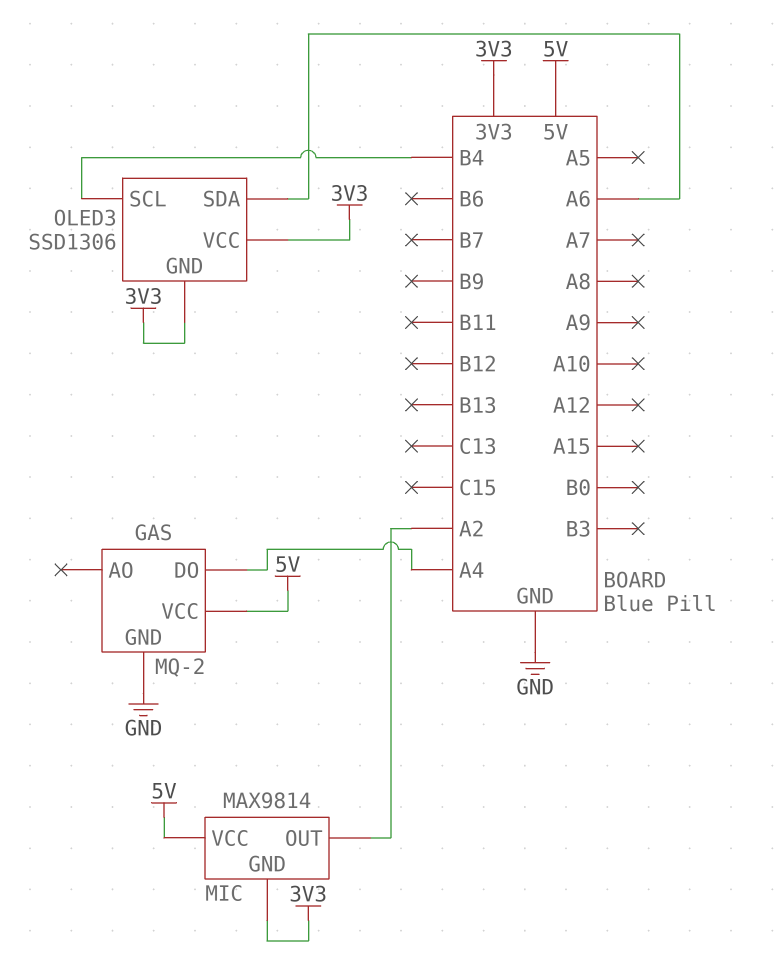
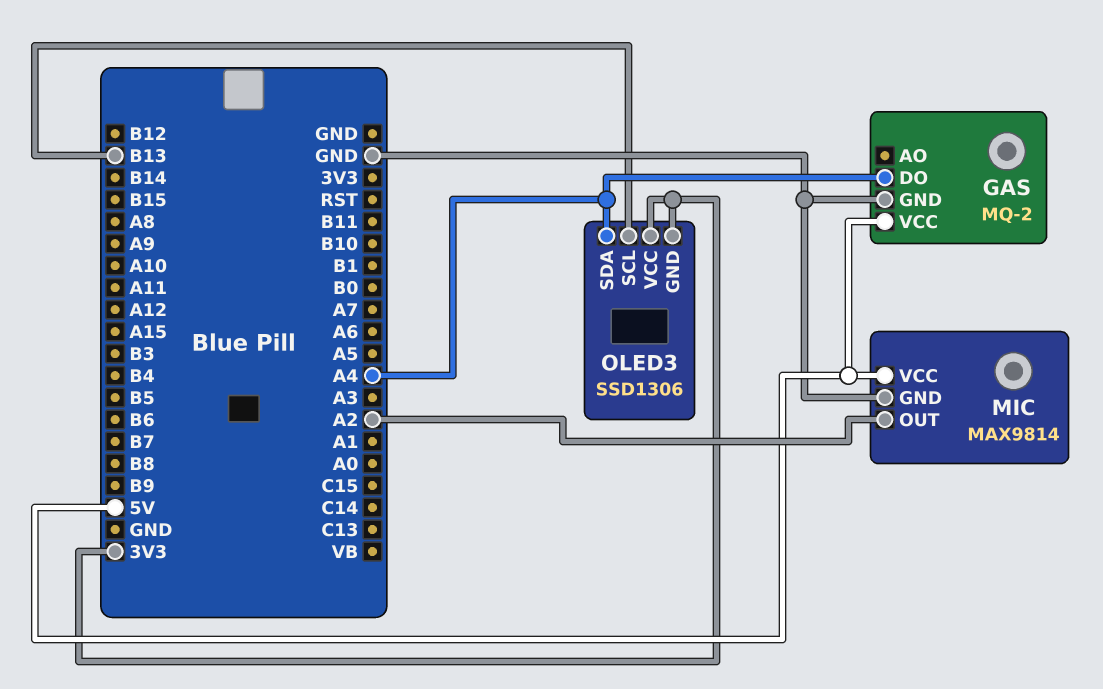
MIC pin GND: 3V3 -> GND
OLED3 pin SCL: B4 -> B13
OLED3 pin SDA: A6 -> A4

